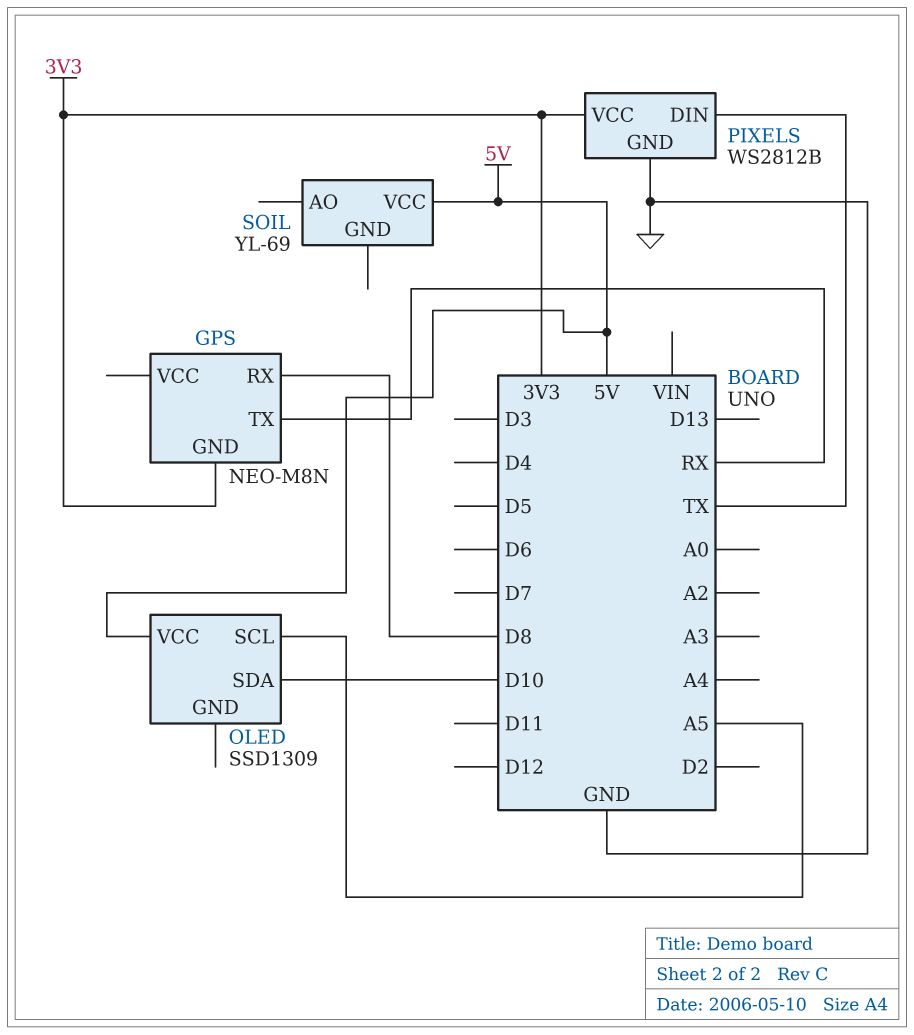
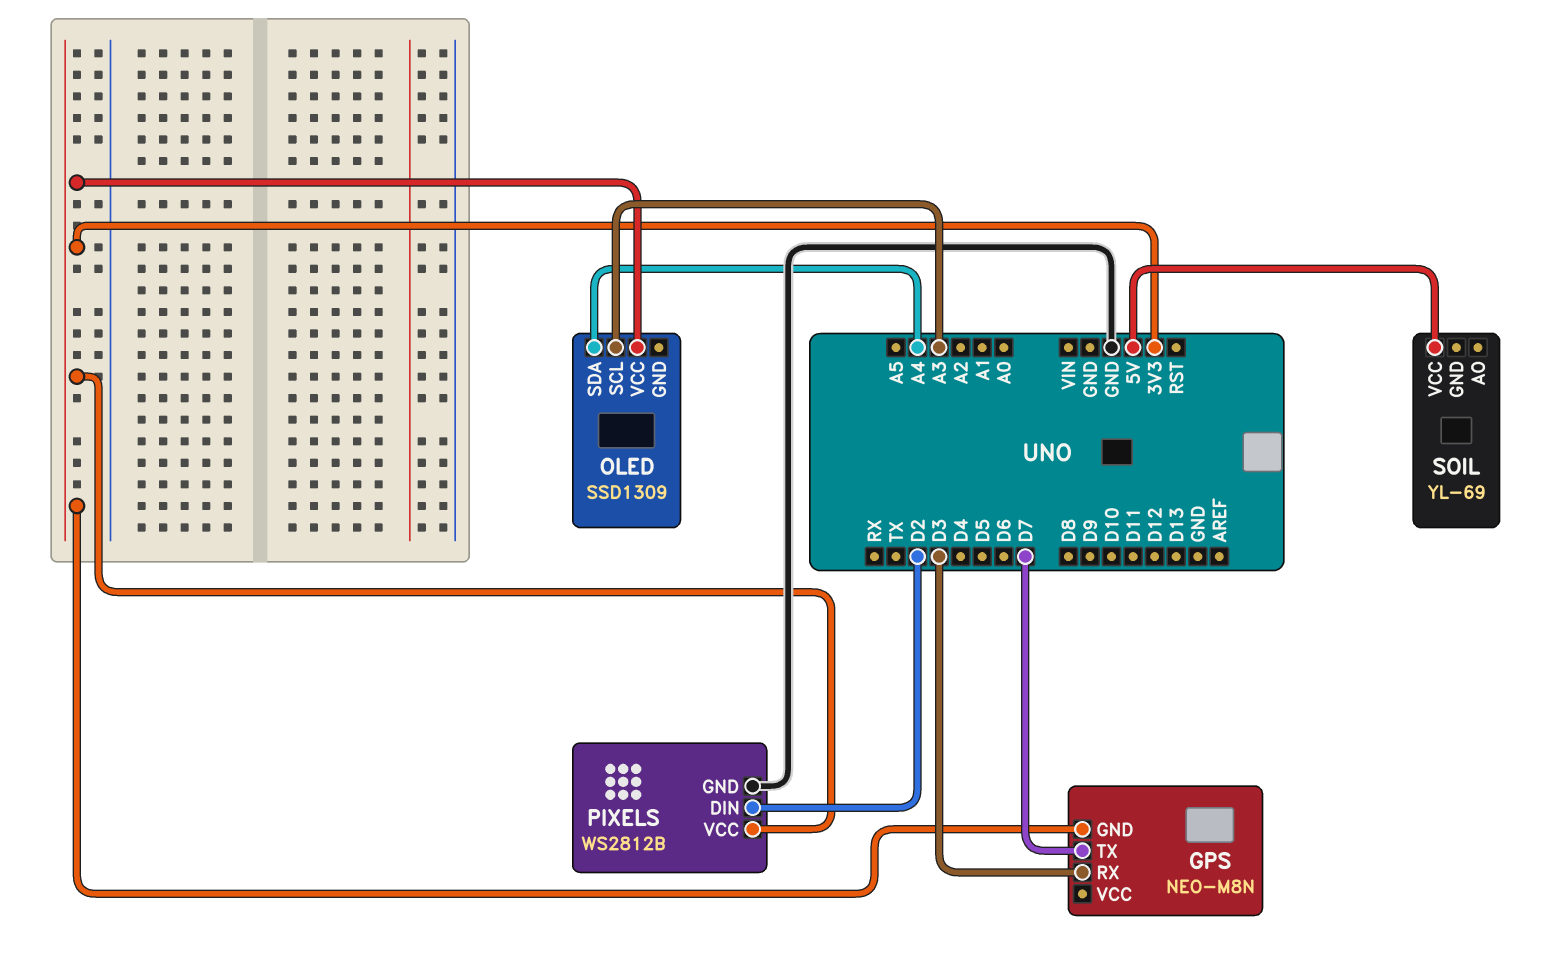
GPS pin RX: D8 -> D3
GPS pin TX: RX -> D7
OLED pin SCL: A5 -> A3
OLED pin SDA: D10 -> A4
OLED pin VCC: 5V -> 3V3
PIXELS pin DIN: TX -> D2

